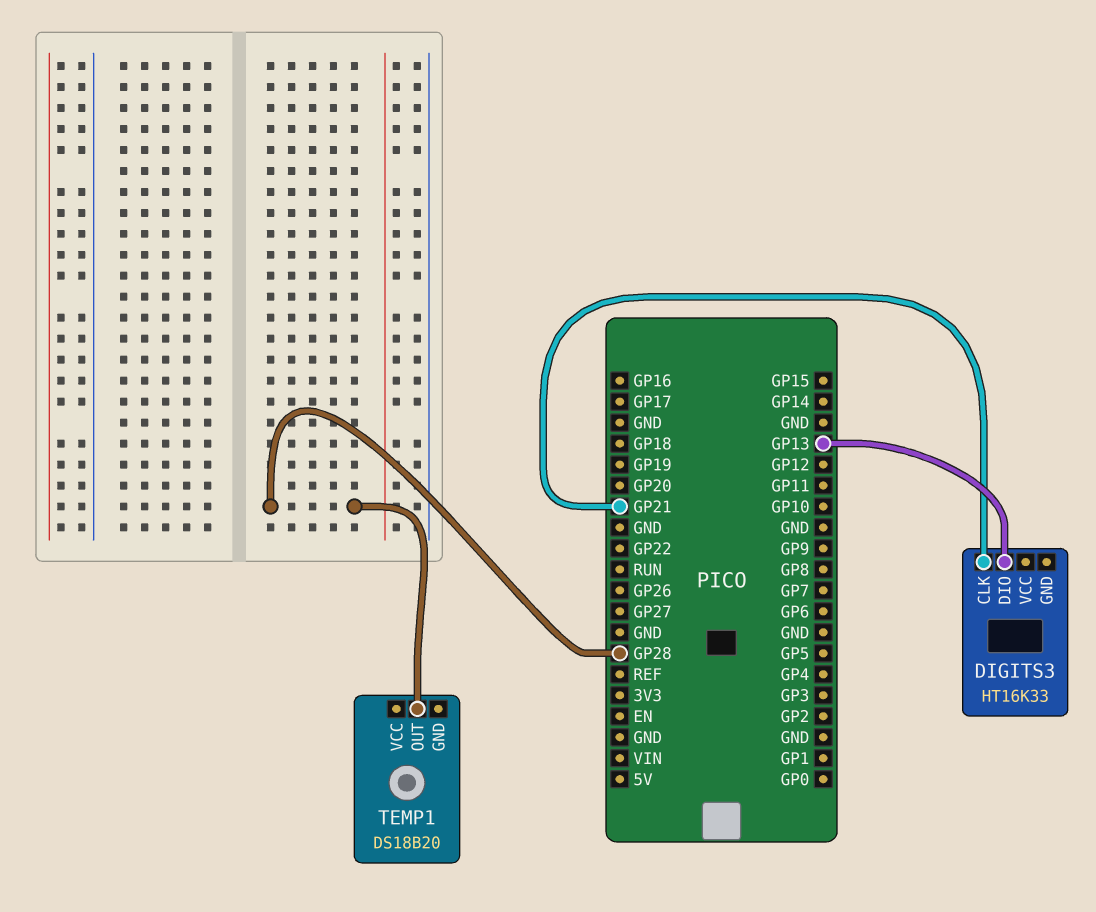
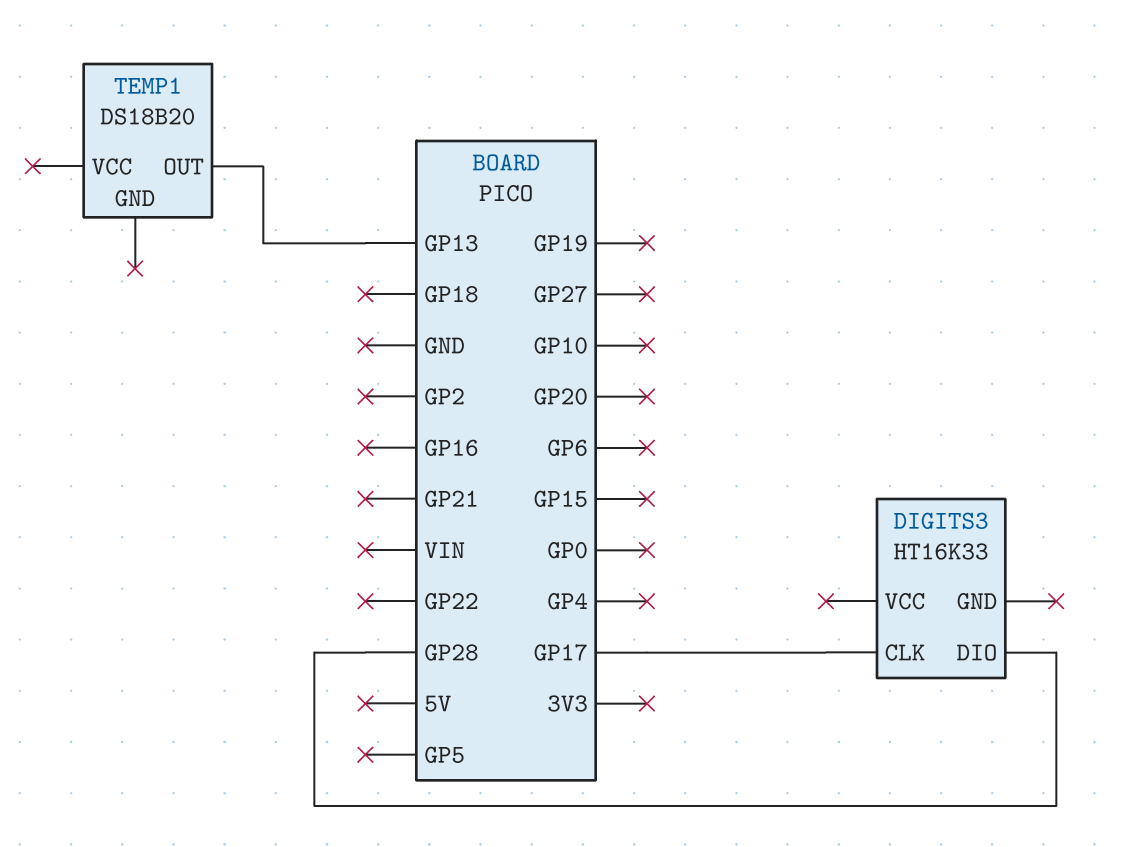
DIGITS3 pin CLK: GP21 -> GP17
DIGITS3 pin DIO: GP13 -> GP28
TEMP1 pin OUT: GP28 -> GP13

